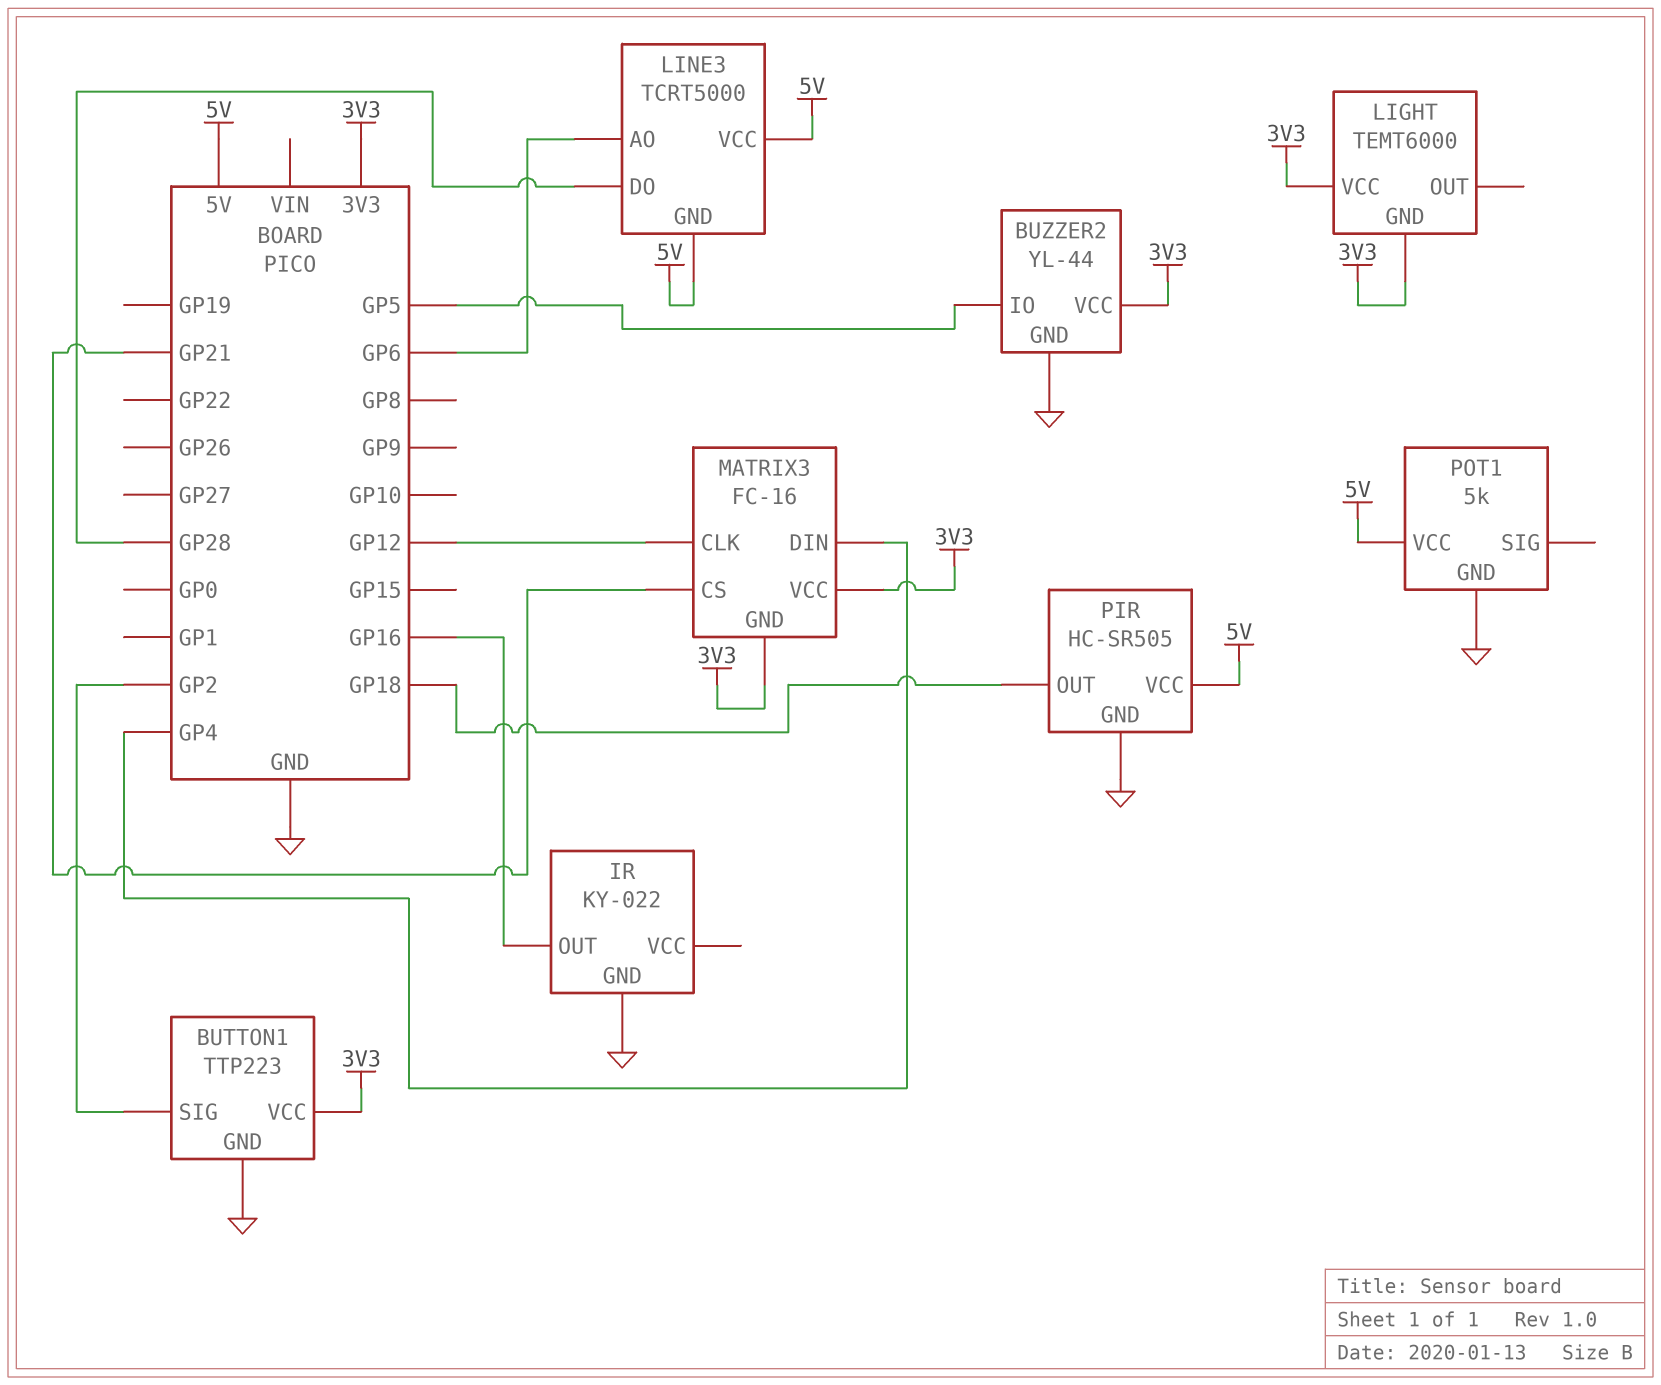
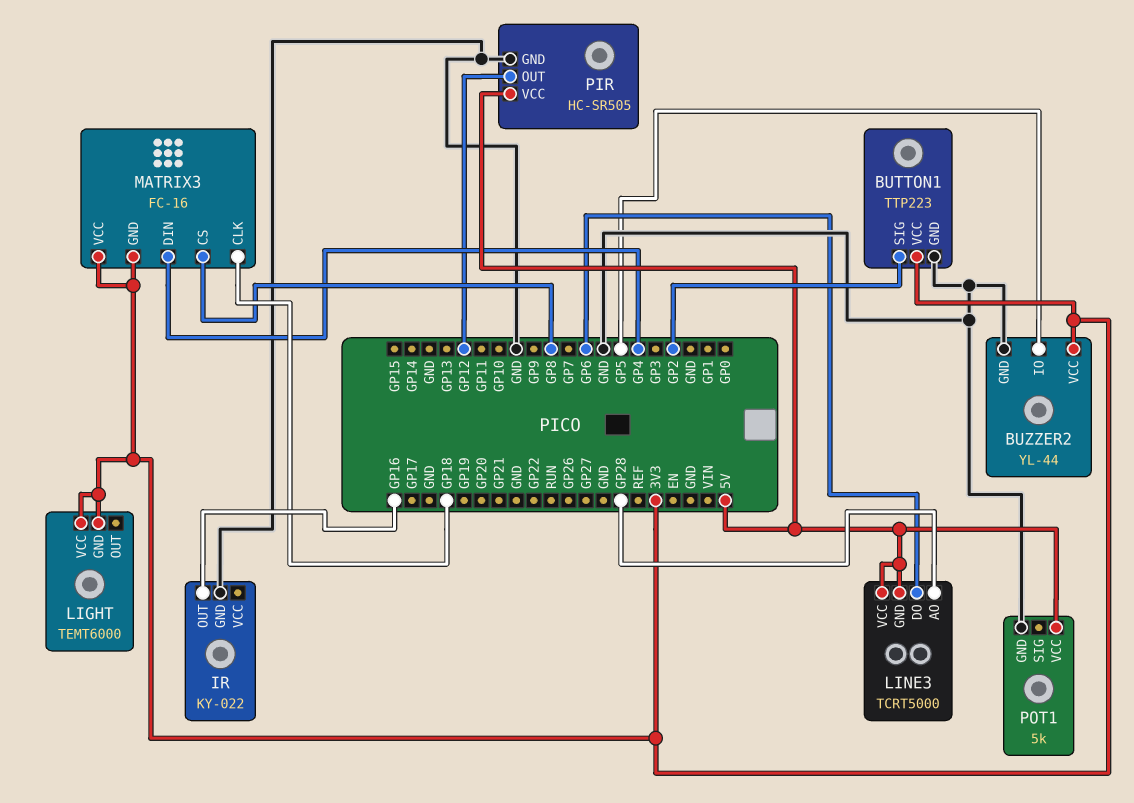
LINE3 pin AO: GP6 -> GP28
LINE3 pin DO: GP28 -> GP6
MATRIX3 pin CLK: GP12 -> GP18
MATRIX3 pin CS: GP21 -> GP8
PIR pin OUT: GP18 -> GP12

